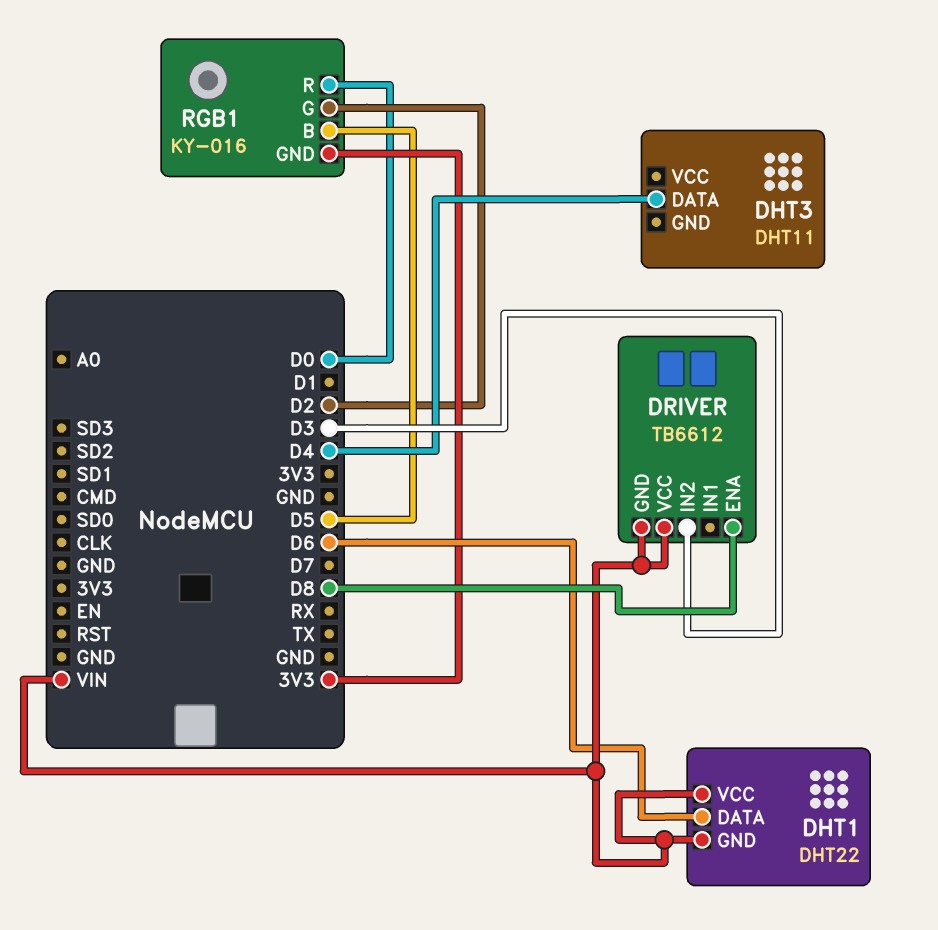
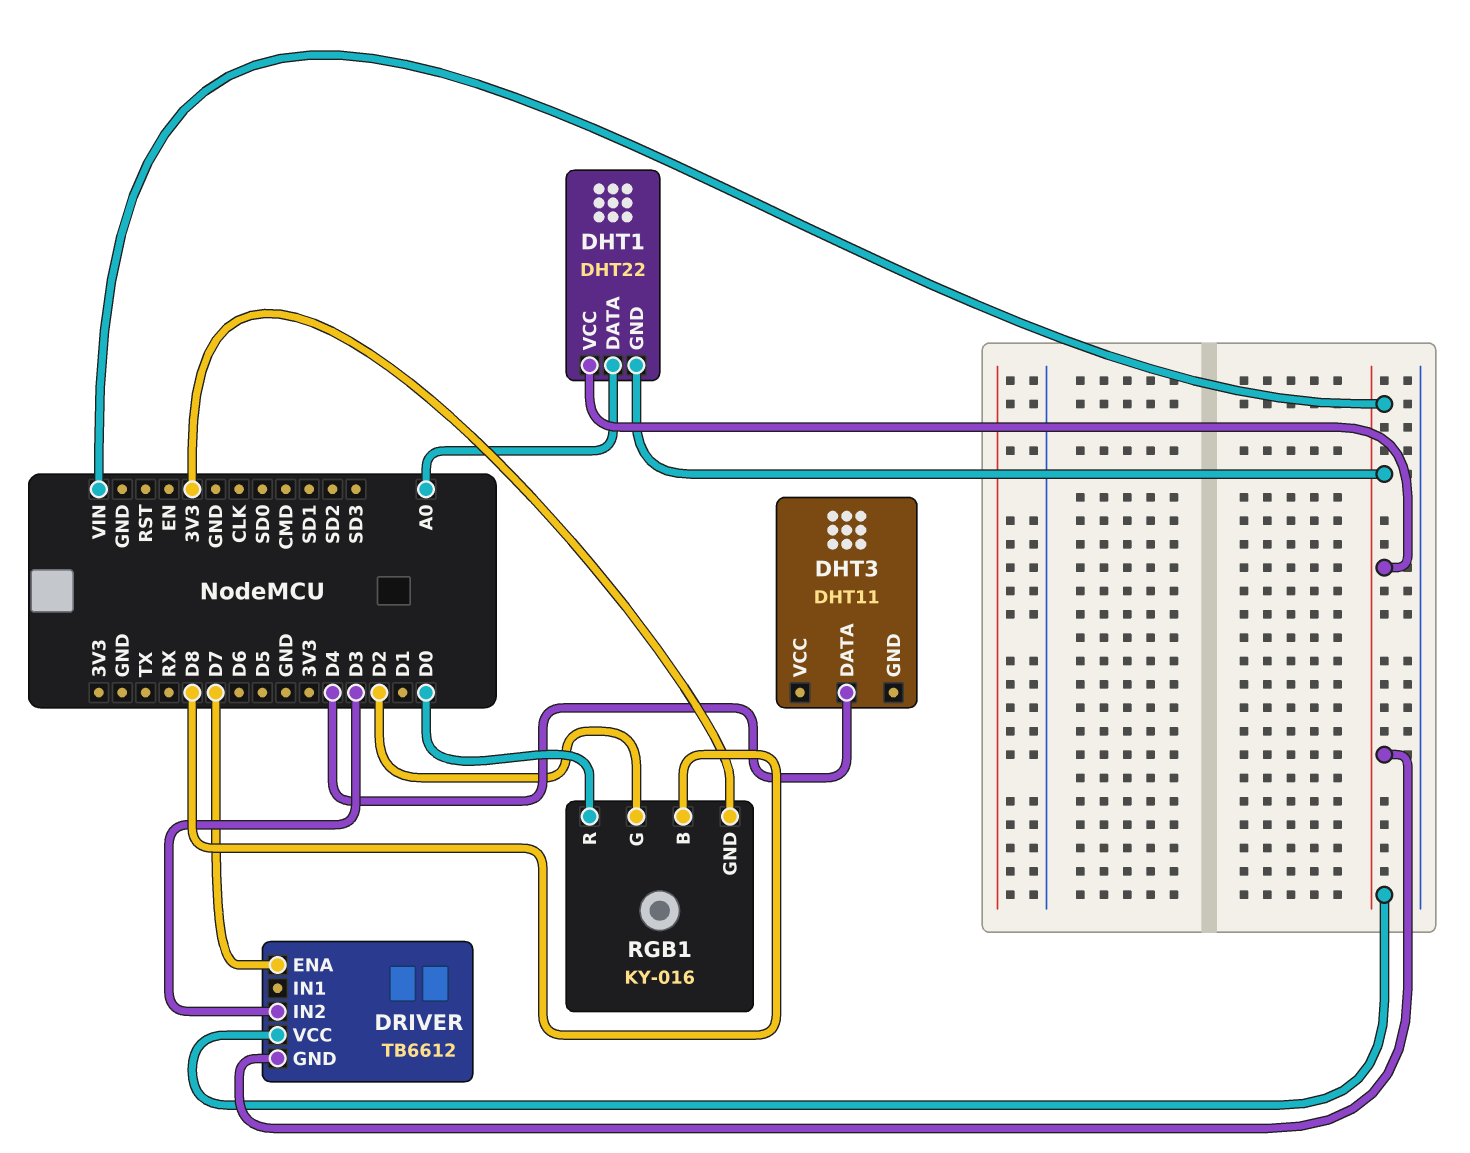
DHT1 pin DATA: D6 -> A0
DRIVER pin ENA: D8 -> D7
RGB1 pin B: D5 -> D8

